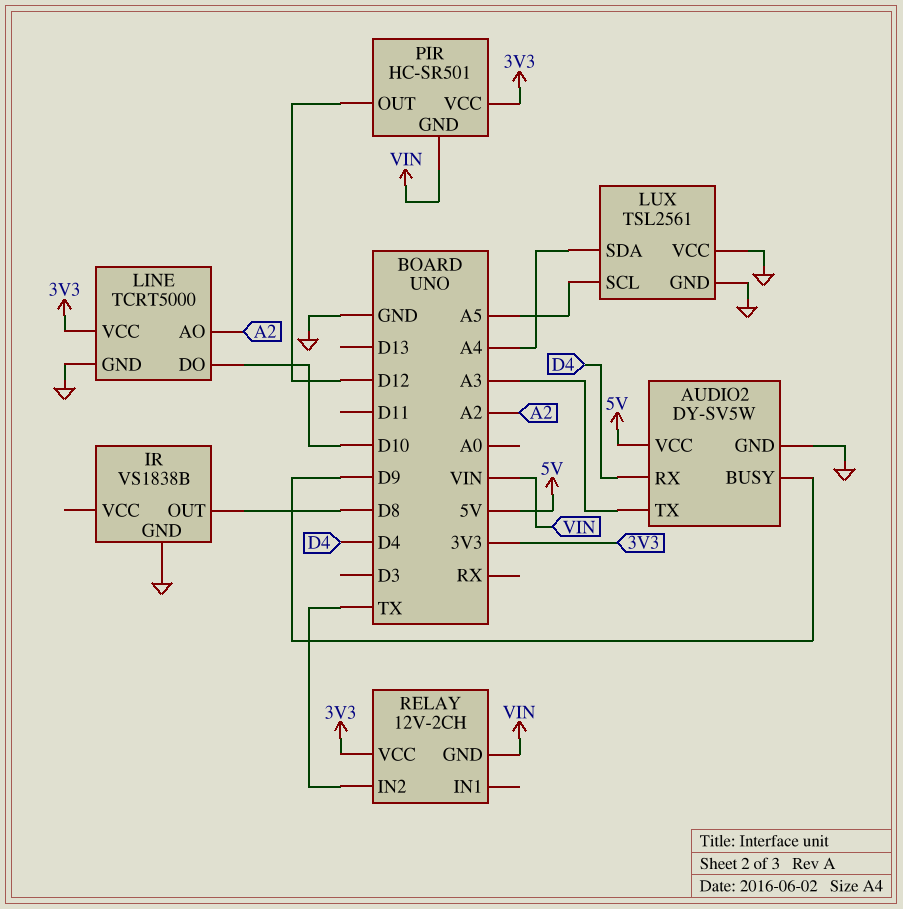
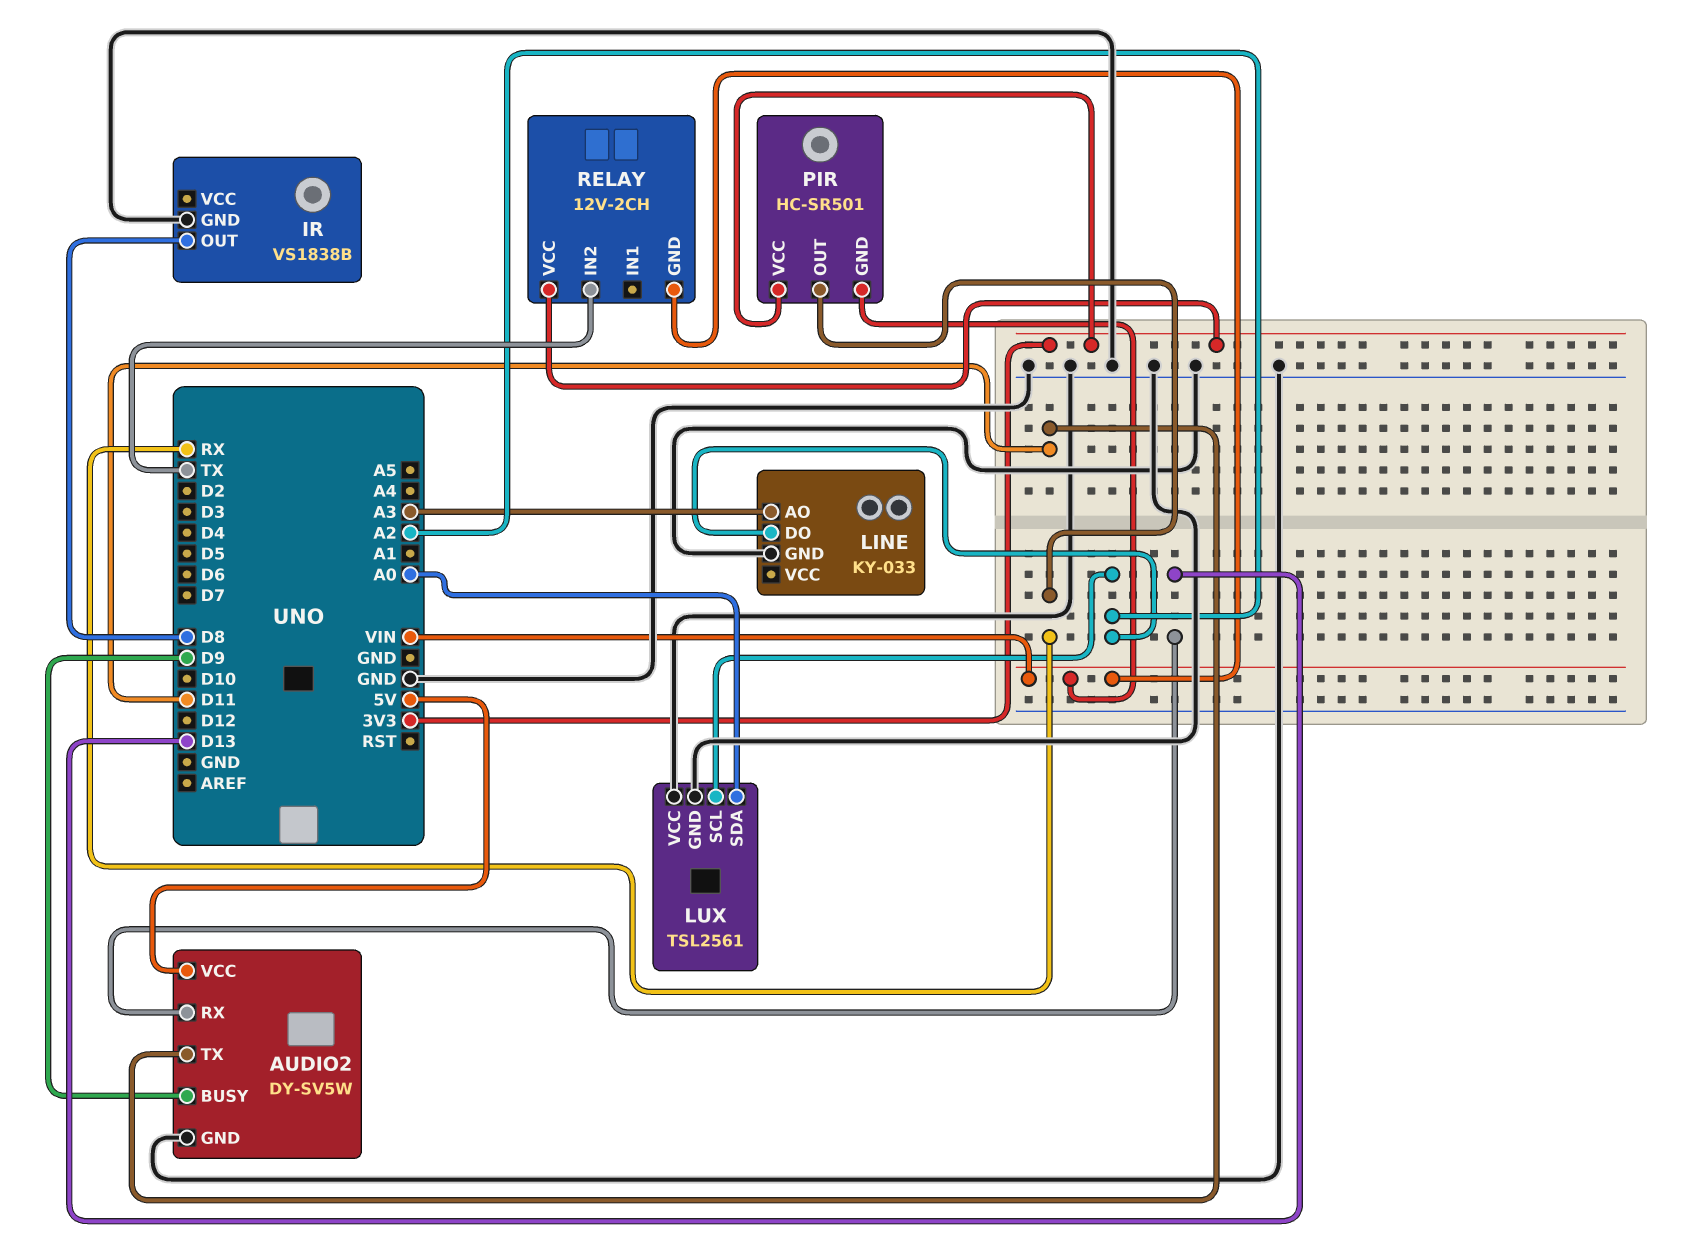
AUDIO2 pin RX: D4 -> D13
AUDIO2 pin TX: A3 -> D11
LINE: TCRT5000 -> KY-033
LINE pin AO: A2 -> A3
LINE pin DO: D10 -> A2
LINE pin VCC: 3V3 -> none
LUX pin SCL: A5 -> A2
LUX pin SDA: A4 -> A0
PIR pin OUT: D12 -> RX

